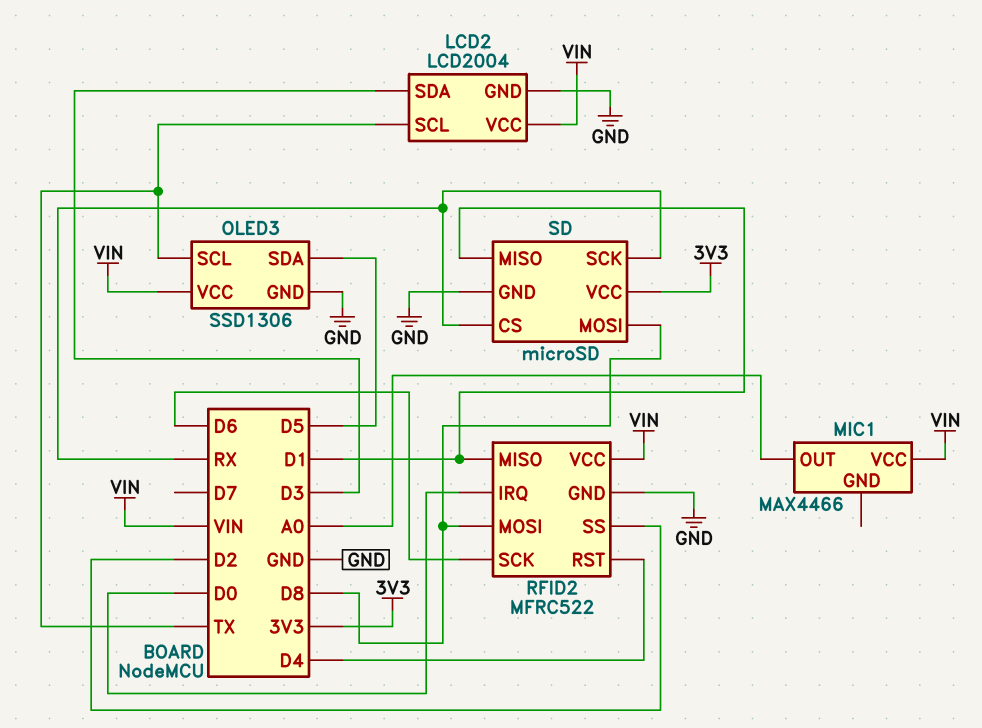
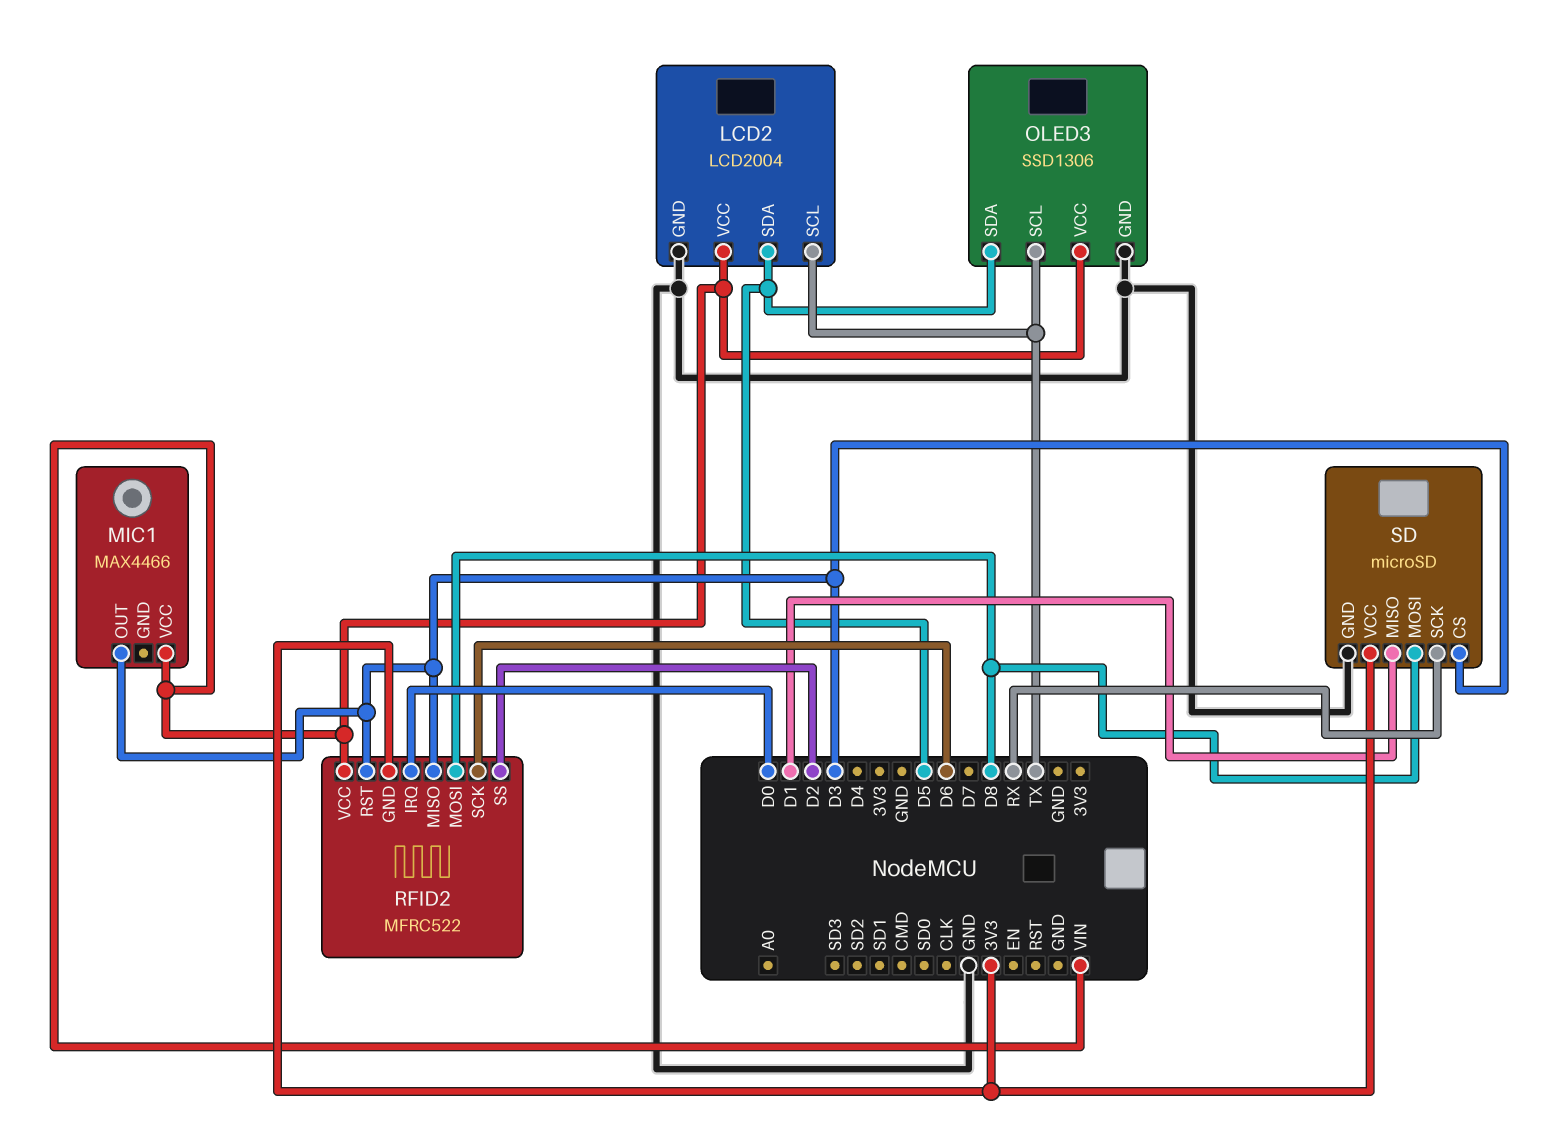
LCD2 pin SDA: D3 -> D5
MIC1 pin OUT: A0 -> D3
RFID2 pin GND: GND -> 3V3
RFID2 pin MISO: D1 -> D3
RFID2 pin RST: D4 -> D3
SD pin CS: RX -> D3

